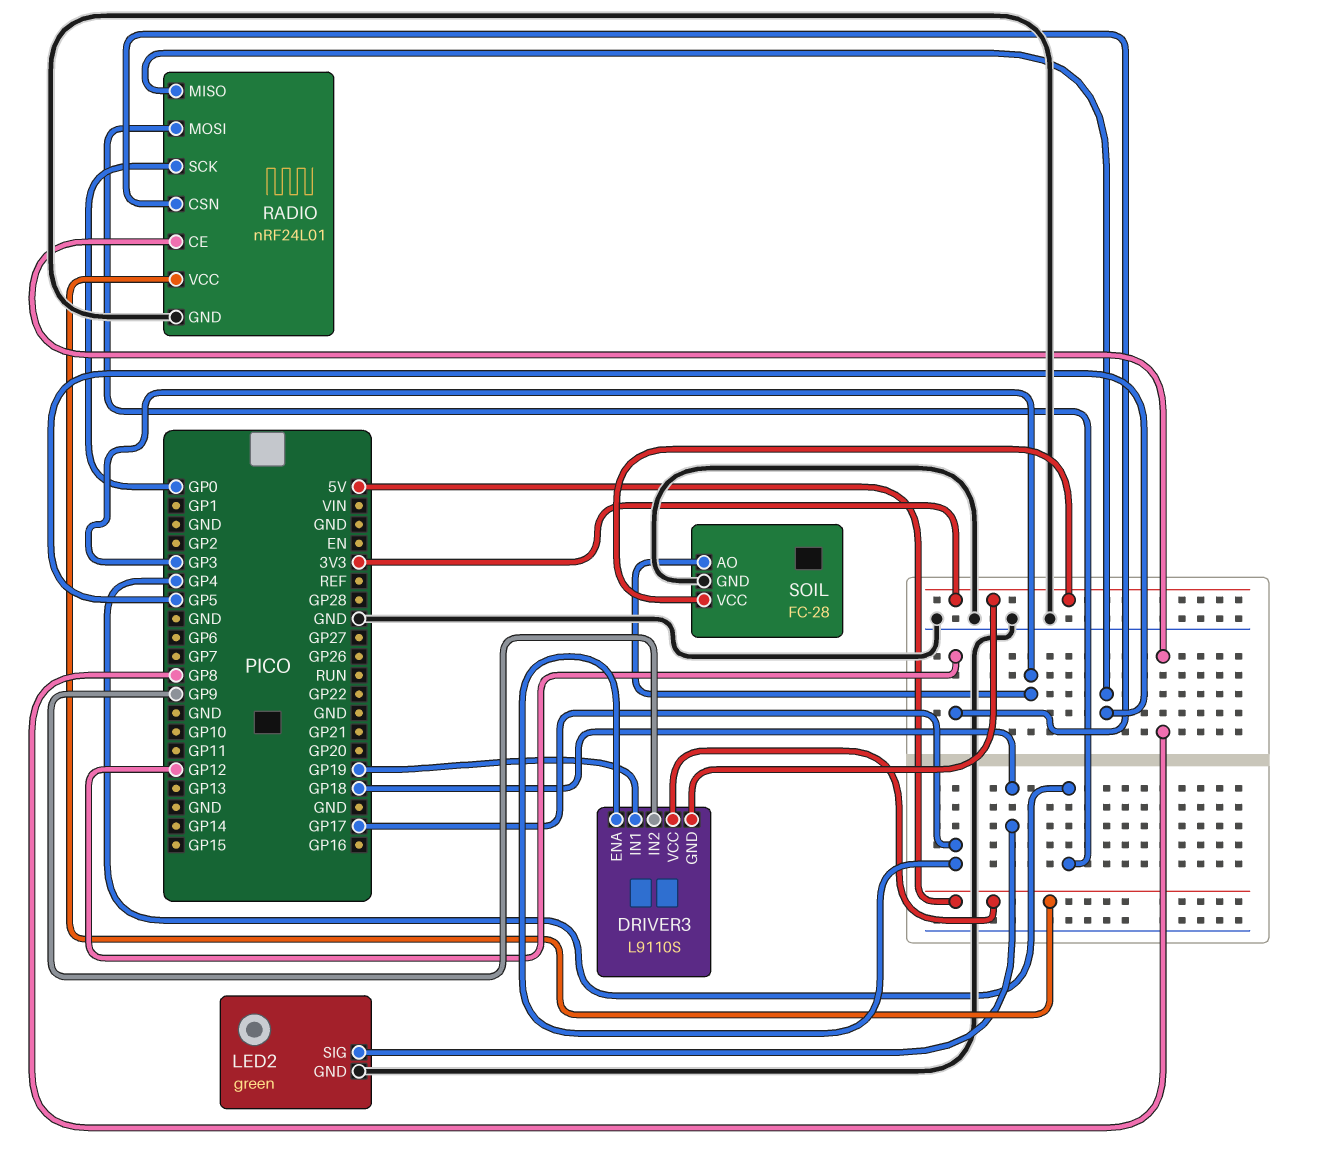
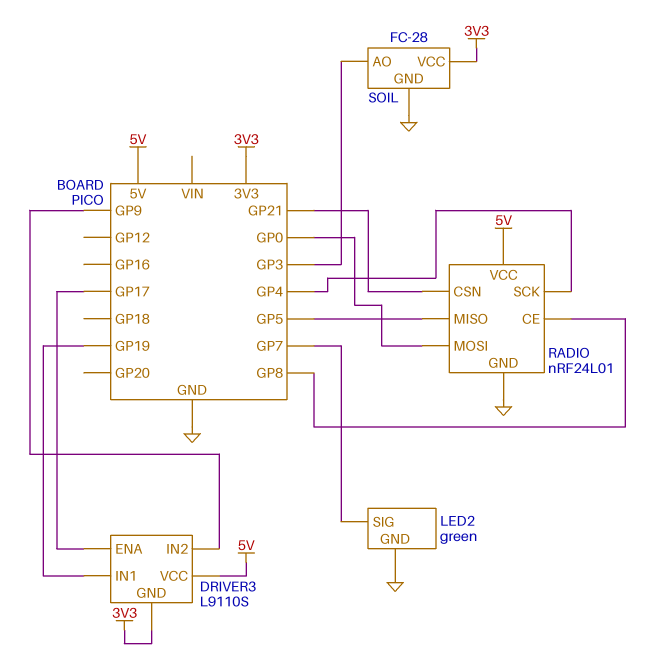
LED2 pin SIG: GP18 -> GP7
RADIO pin CSN: GP12 -> GP21
RADIO pin MOSI: GP4 -> GP0
RADIO pin SCK: GP0 -> GP4

